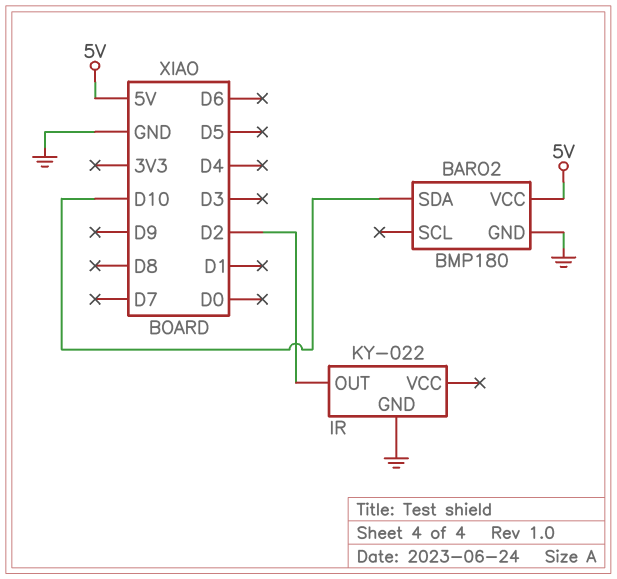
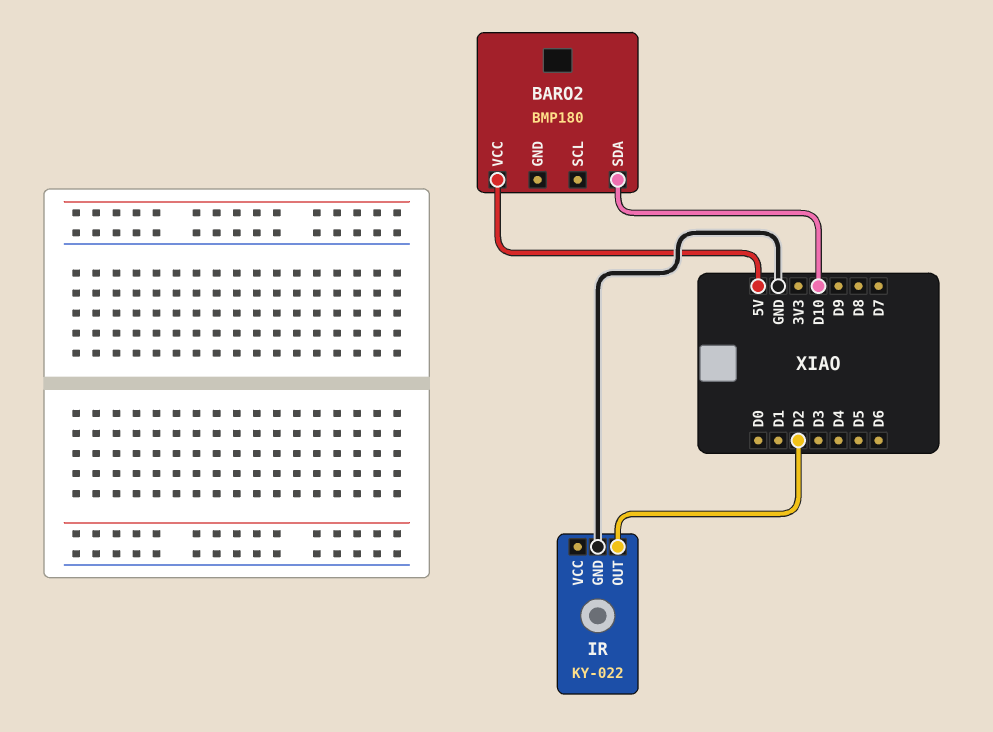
BARO2 pin GND: GND -> none

